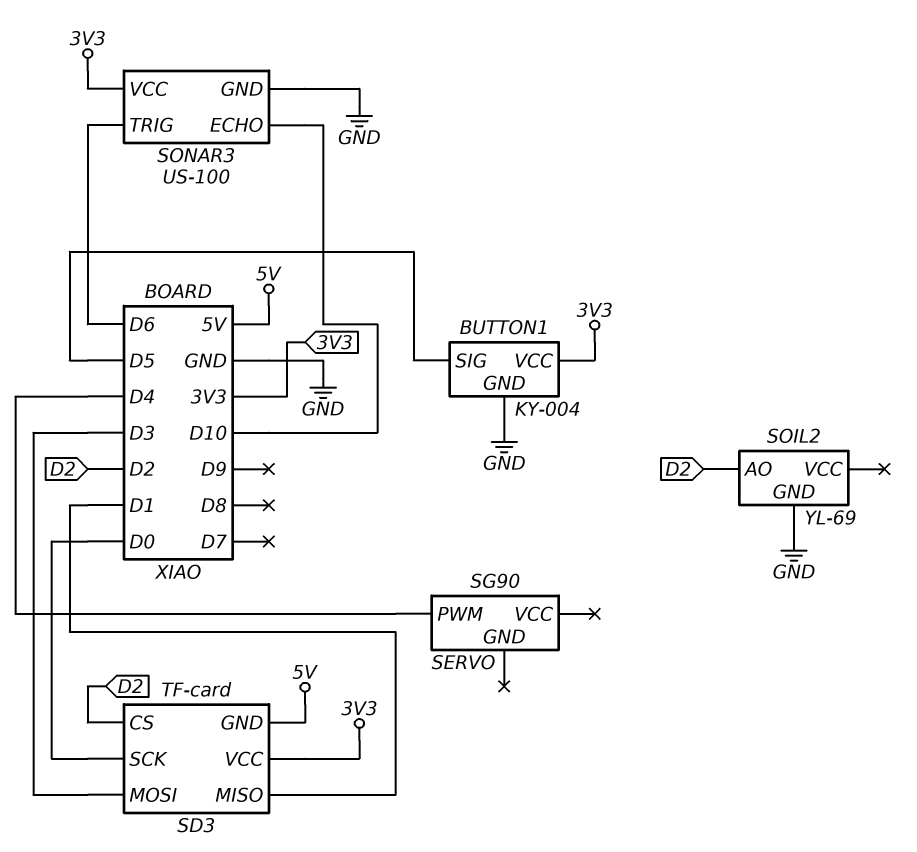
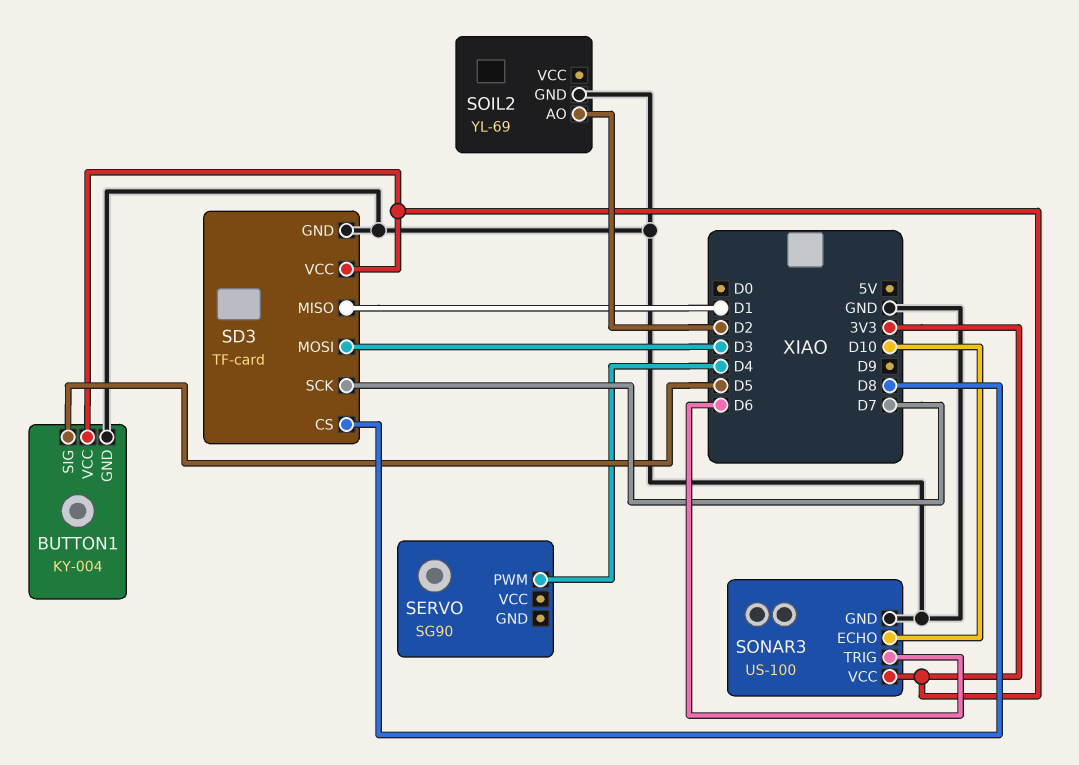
SD3 pin CS: D2 -> D8
SD3 pin GND: 5V -> GND
SD3 pin SCK: D0 -> D7

